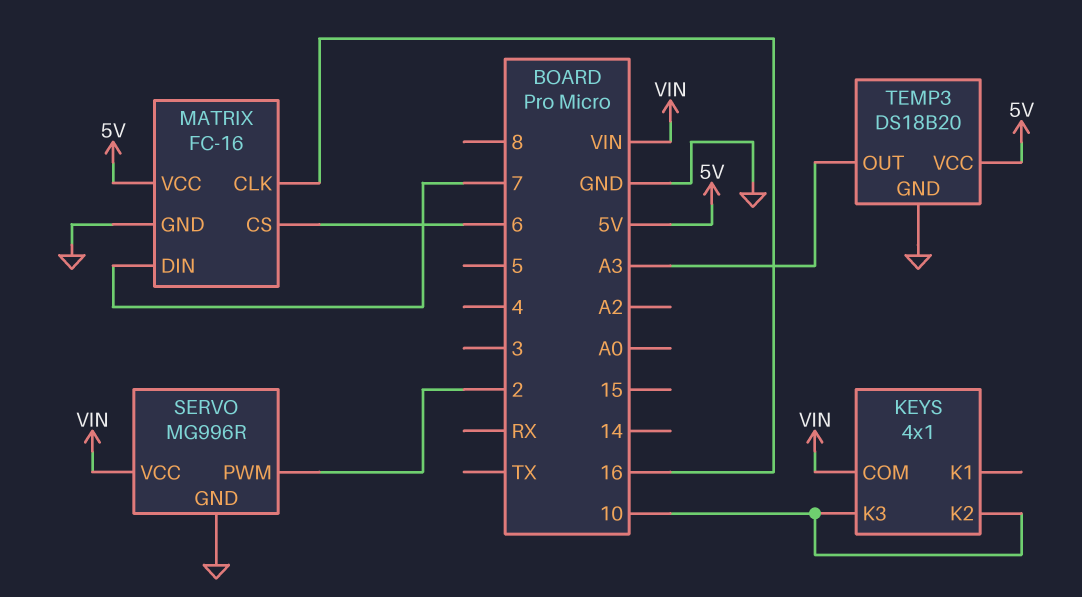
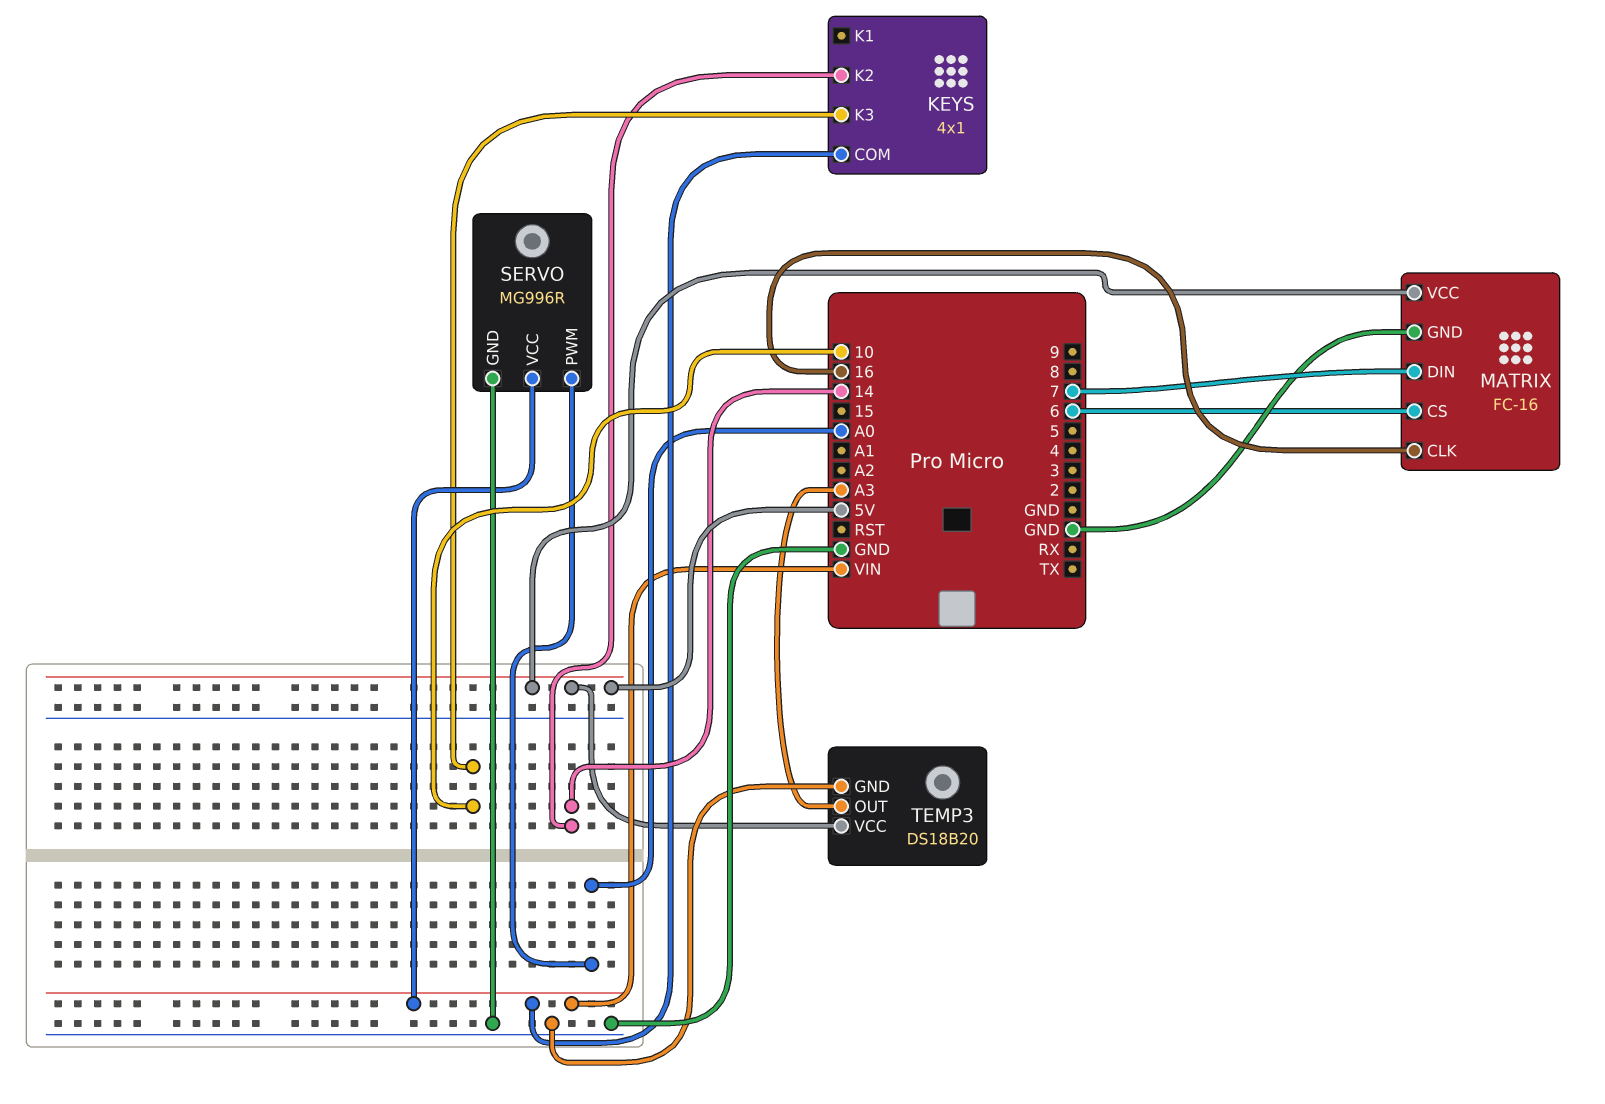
KEYS pin K2: 10 -> 14
SERVO pin PWM: 2 -> A0

